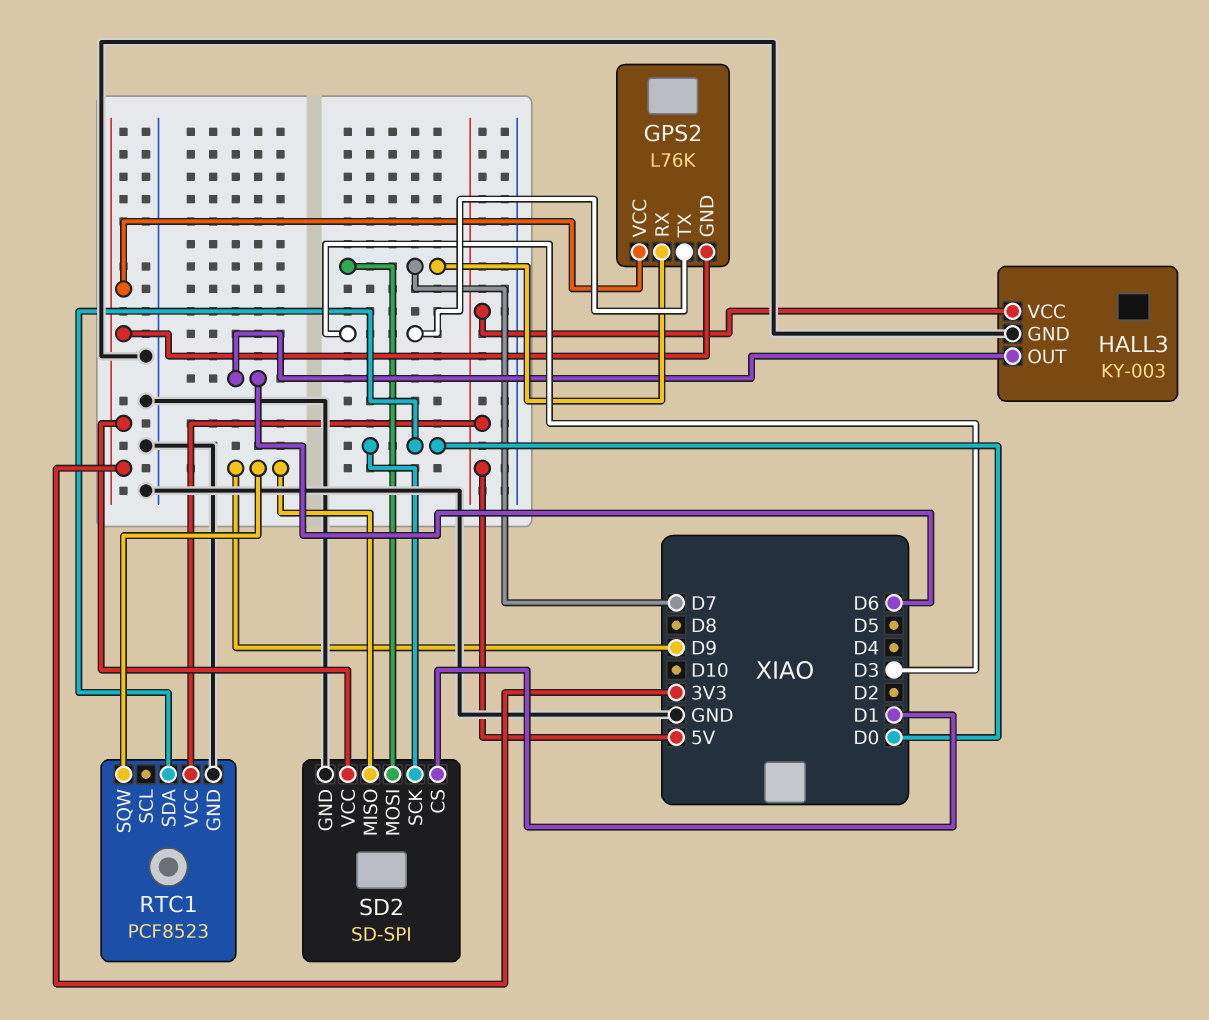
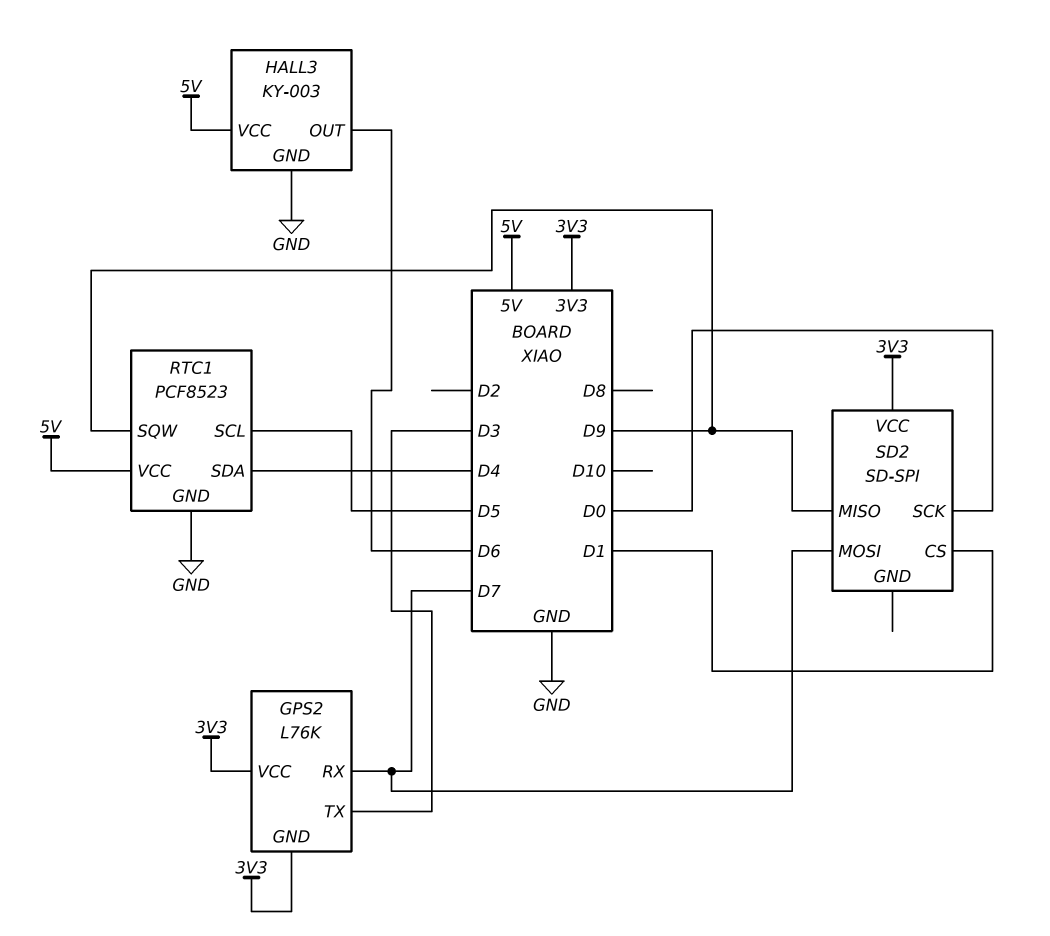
RTC1 pin SCL: none -> D5
RTC1 pin SDA: D0 -> D4
SD2 pin GND: GND -> none

